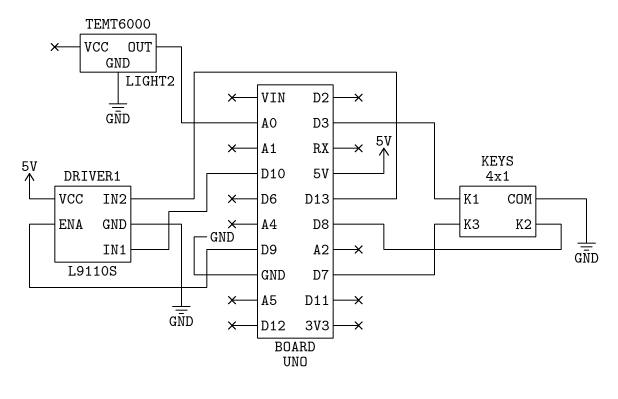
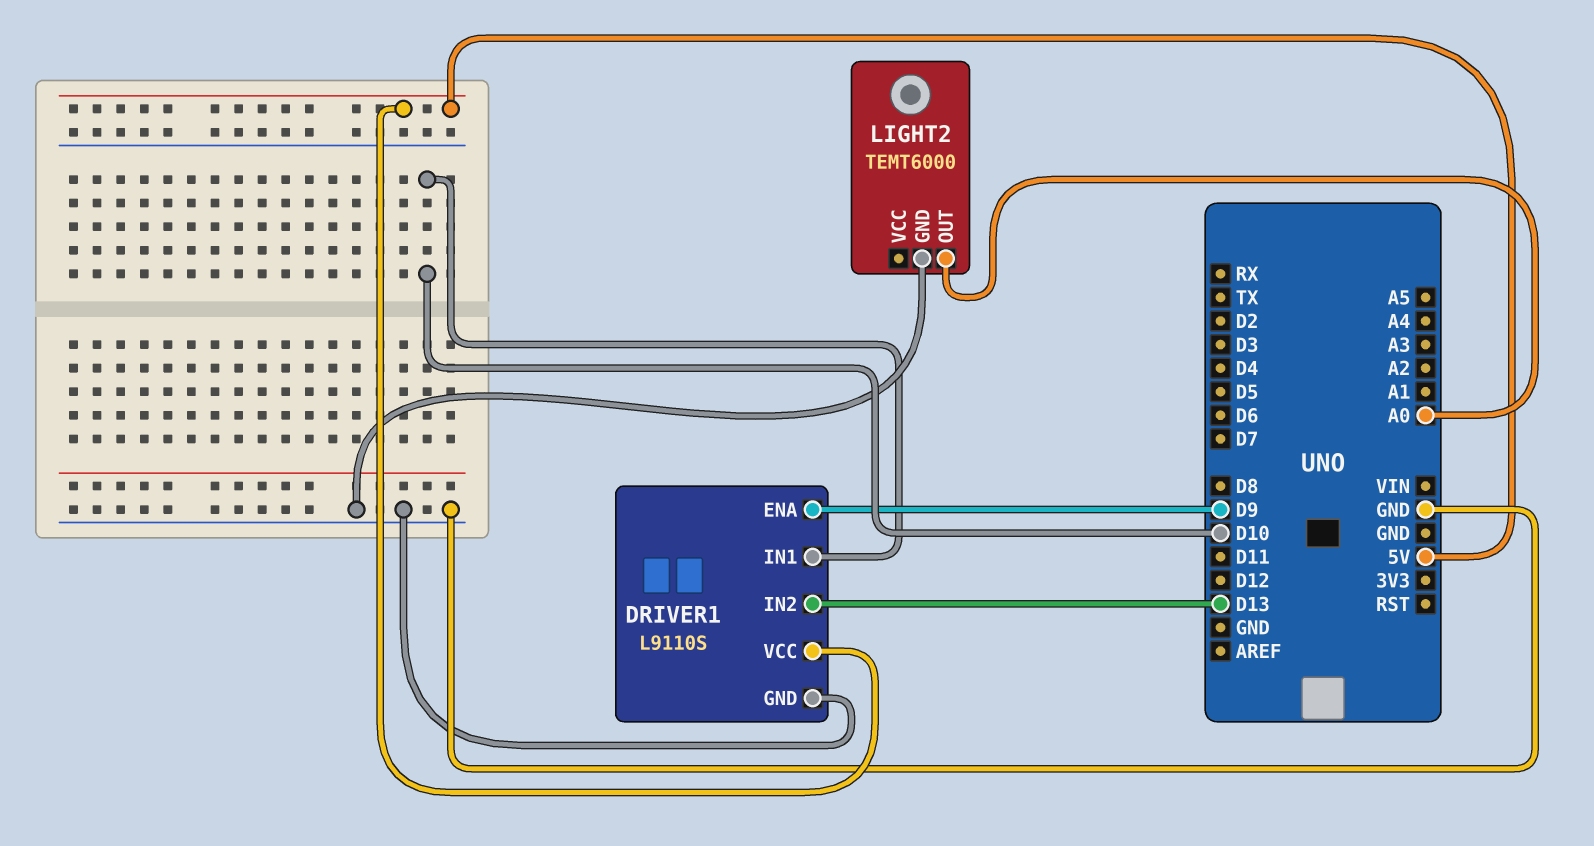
KEYS: 4x1 -> none
KEYS pin COM: GND -> none
KEYS pin K1: D3 -> none
KEYS pin K2: D8 -> none
KEYS pin K3: D7 -> none

